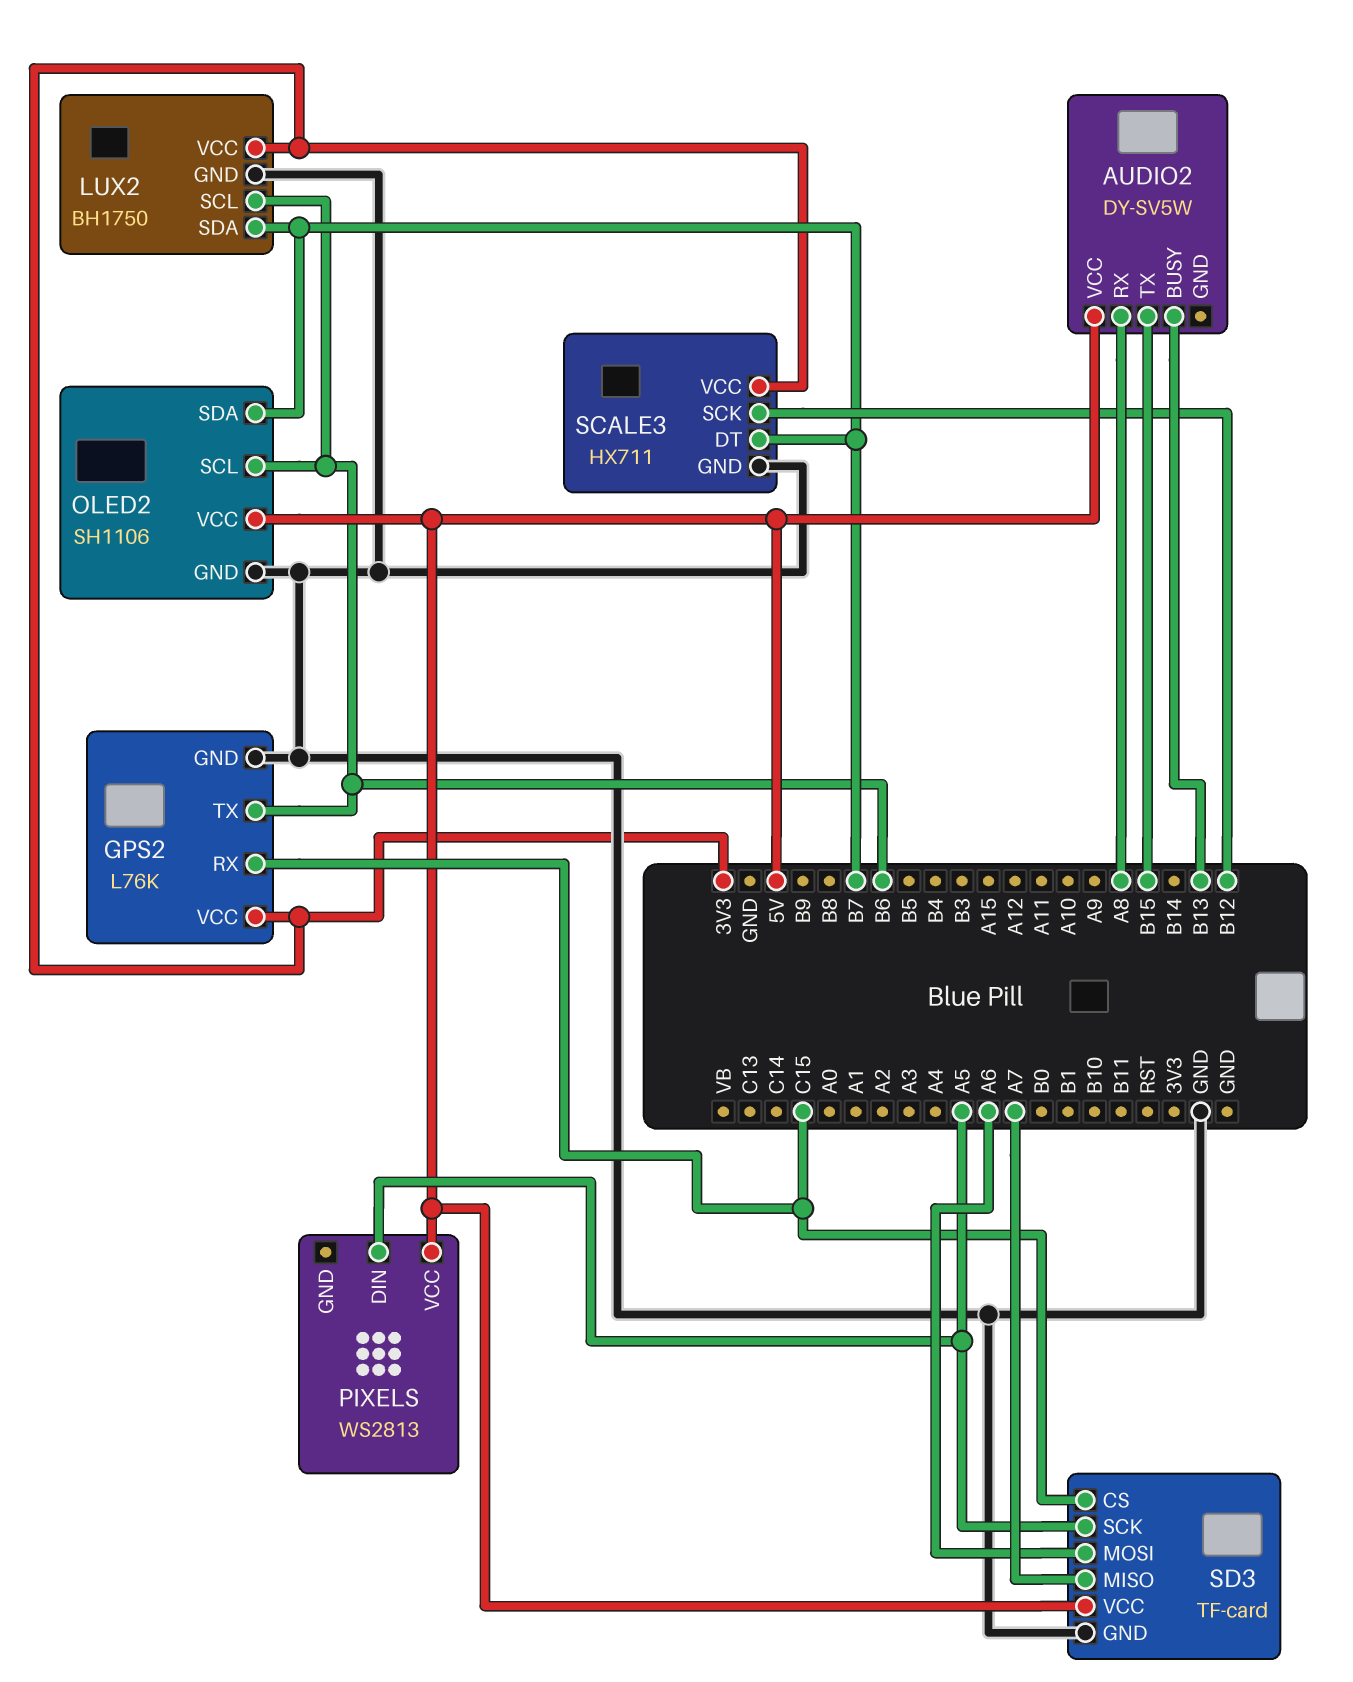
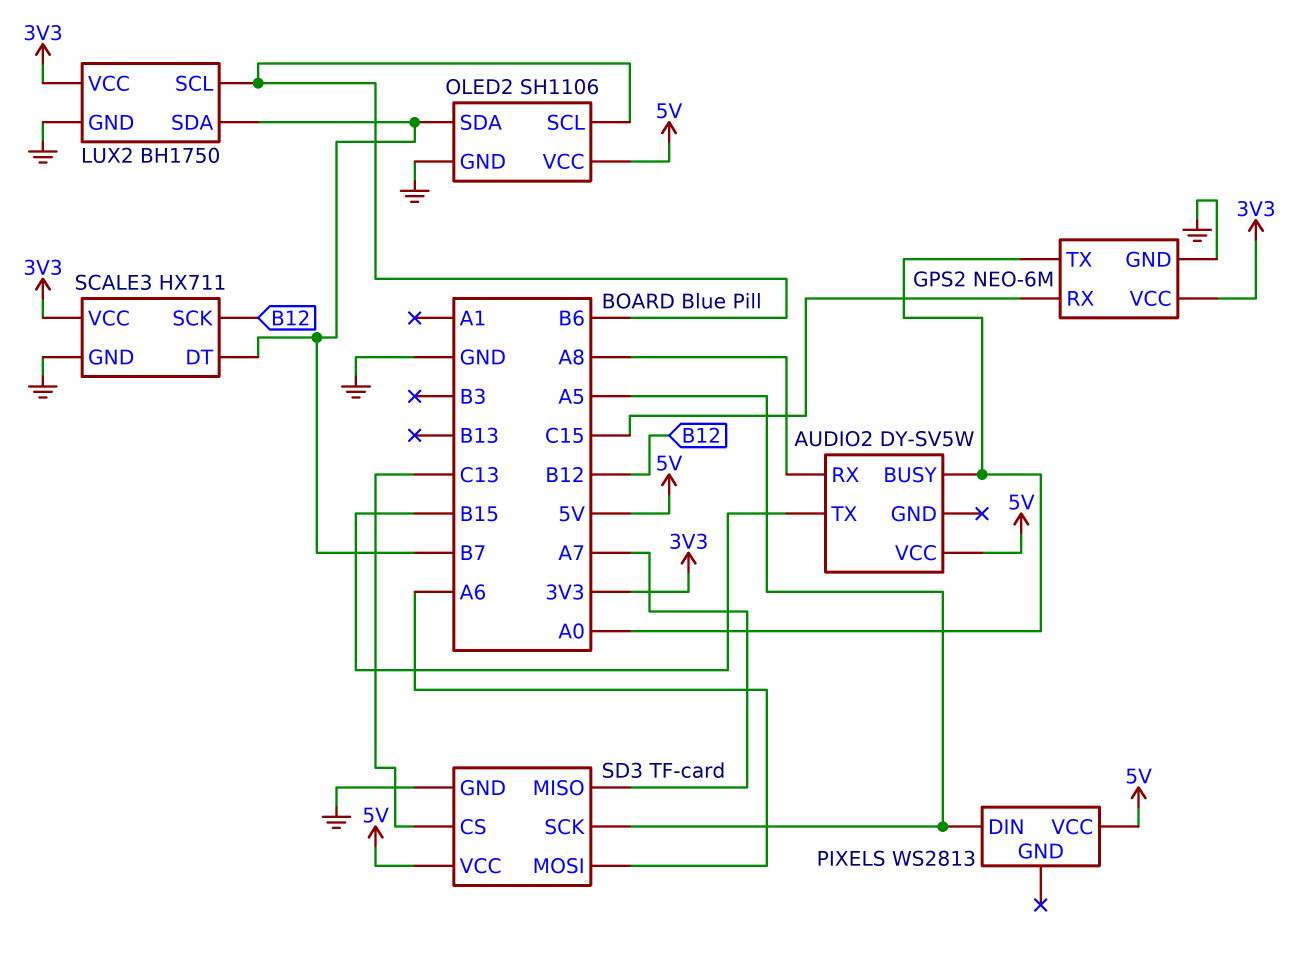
AUDIO2 pin BUSY: B13 -> A0
GPS2: L76K -> NEO-6M
GPS2 pin TX: B6 -> A0
SD3 pin CS: C15 -> C13

